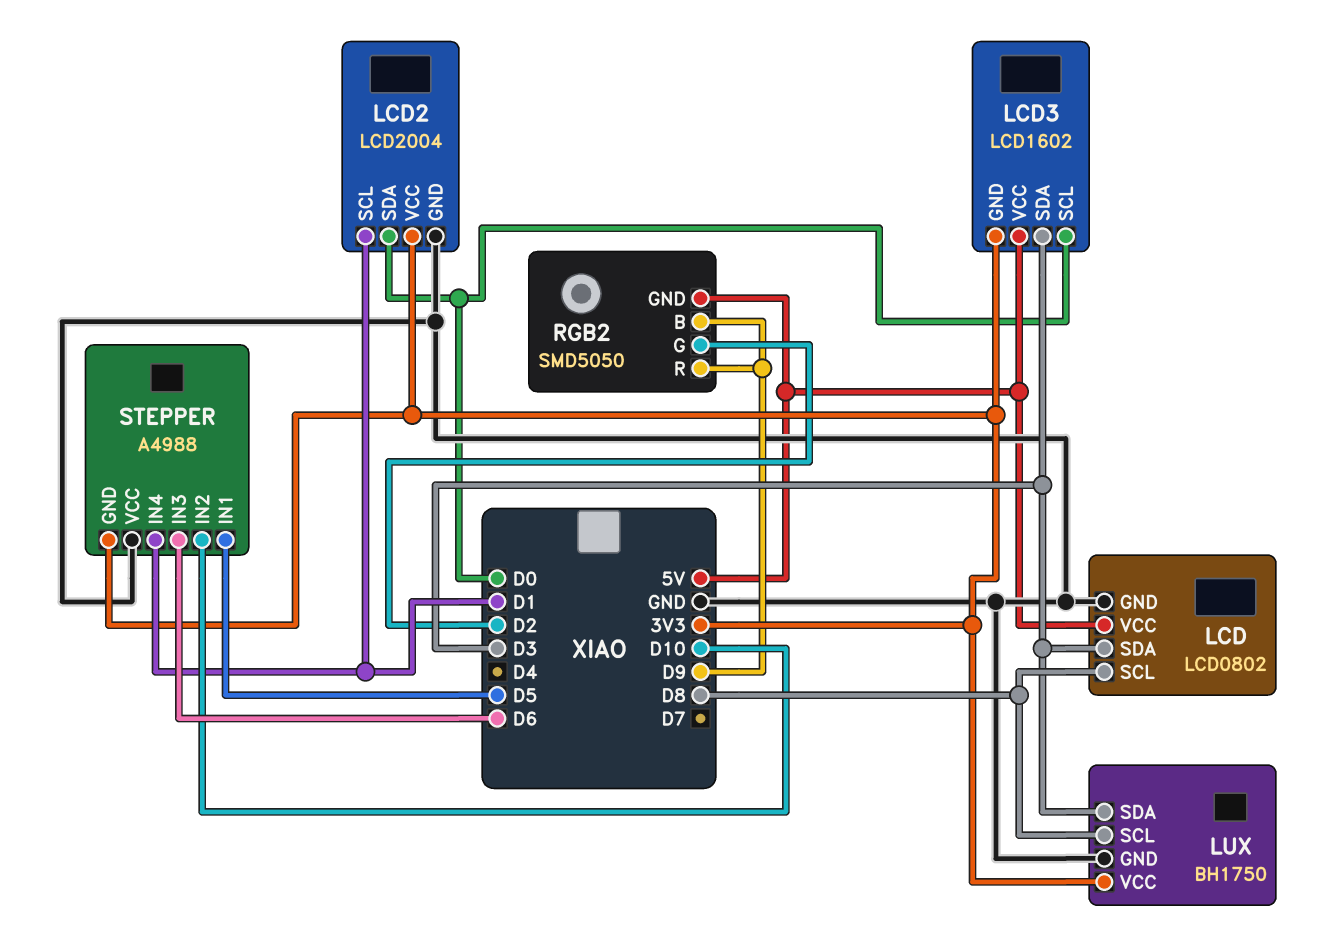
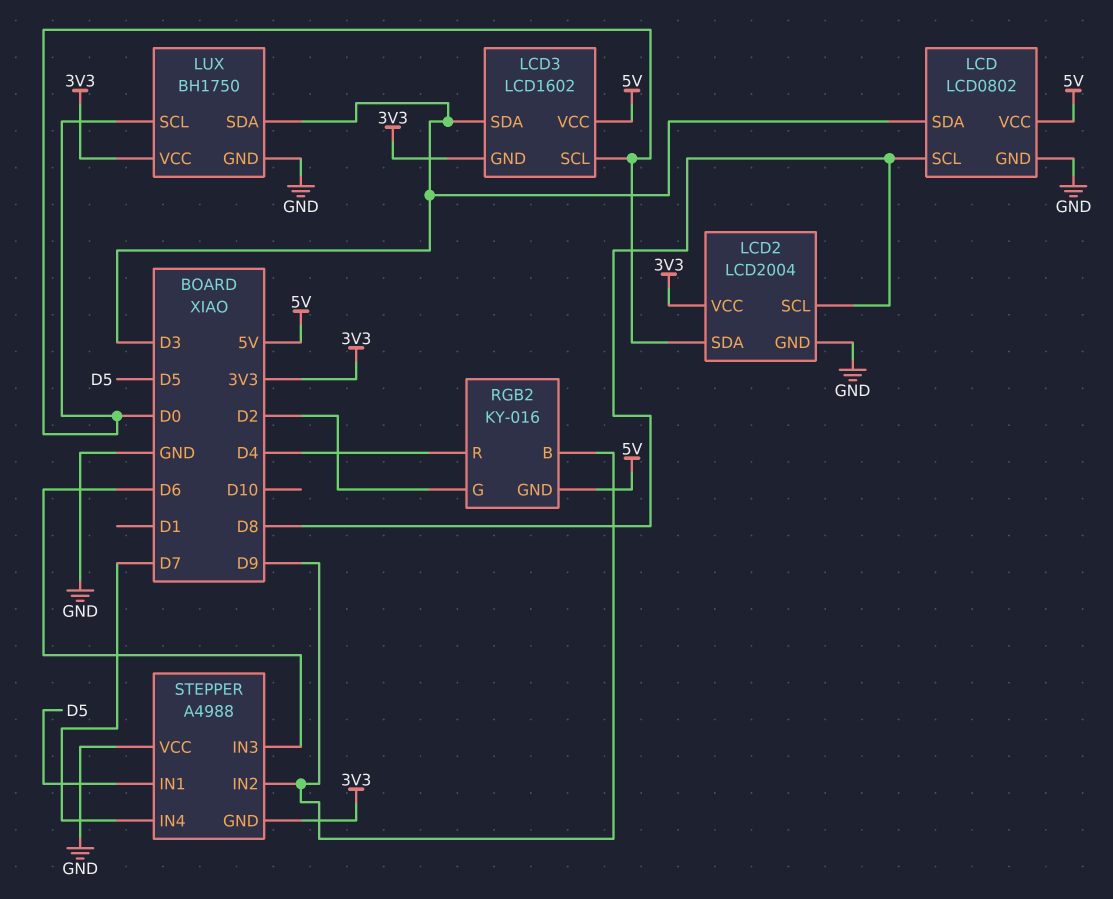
LCD2 pin SCL: D1 -> D8
LUX pin SCL: D8 -> D0
RGB2: SMD5050 -> KY-016
RGB2 pin R: D9 -> D4
STEPPER pin IN2: D10 -> D9
STEPPER pin IN4: D1 -> D7

